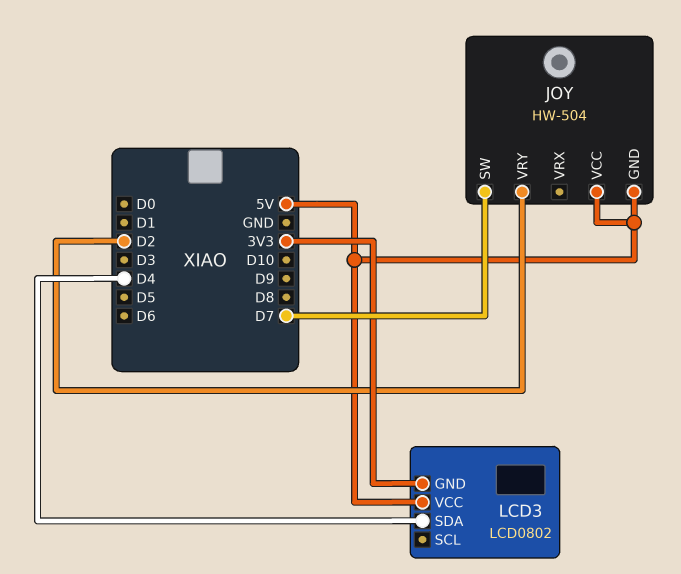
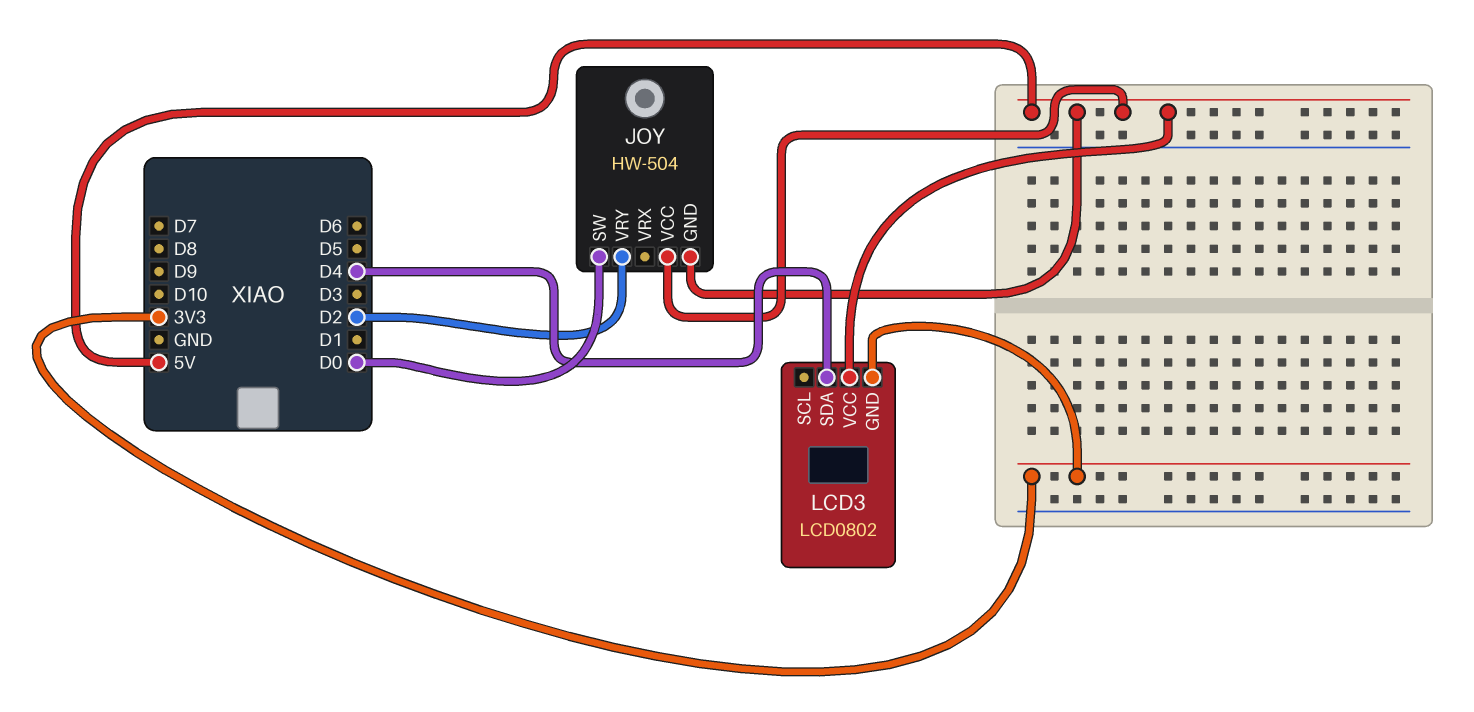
JOY pin SW: D7 -> D0

